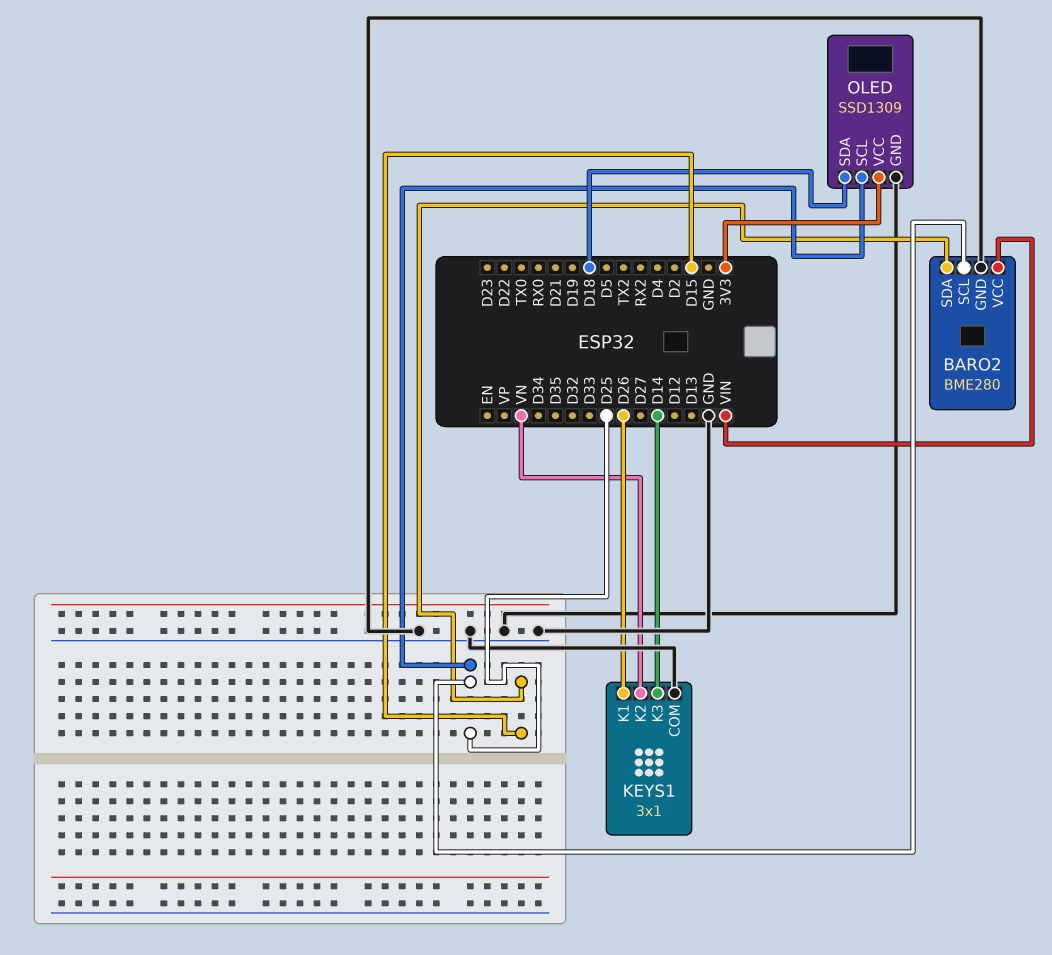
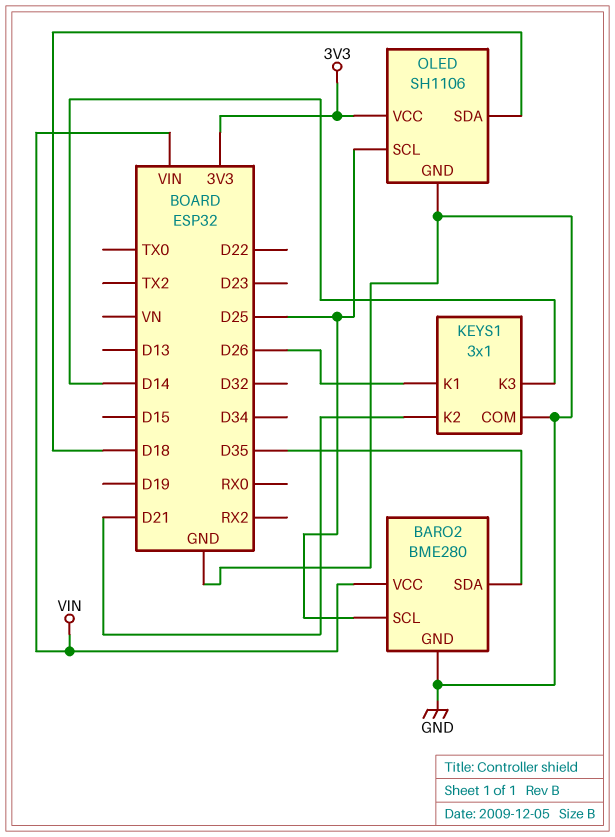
BARO2 pin SDA: D15 -> D35
KEYS1 pin K2: VN -> D21
OLED: SSD1309 -> SH1106

